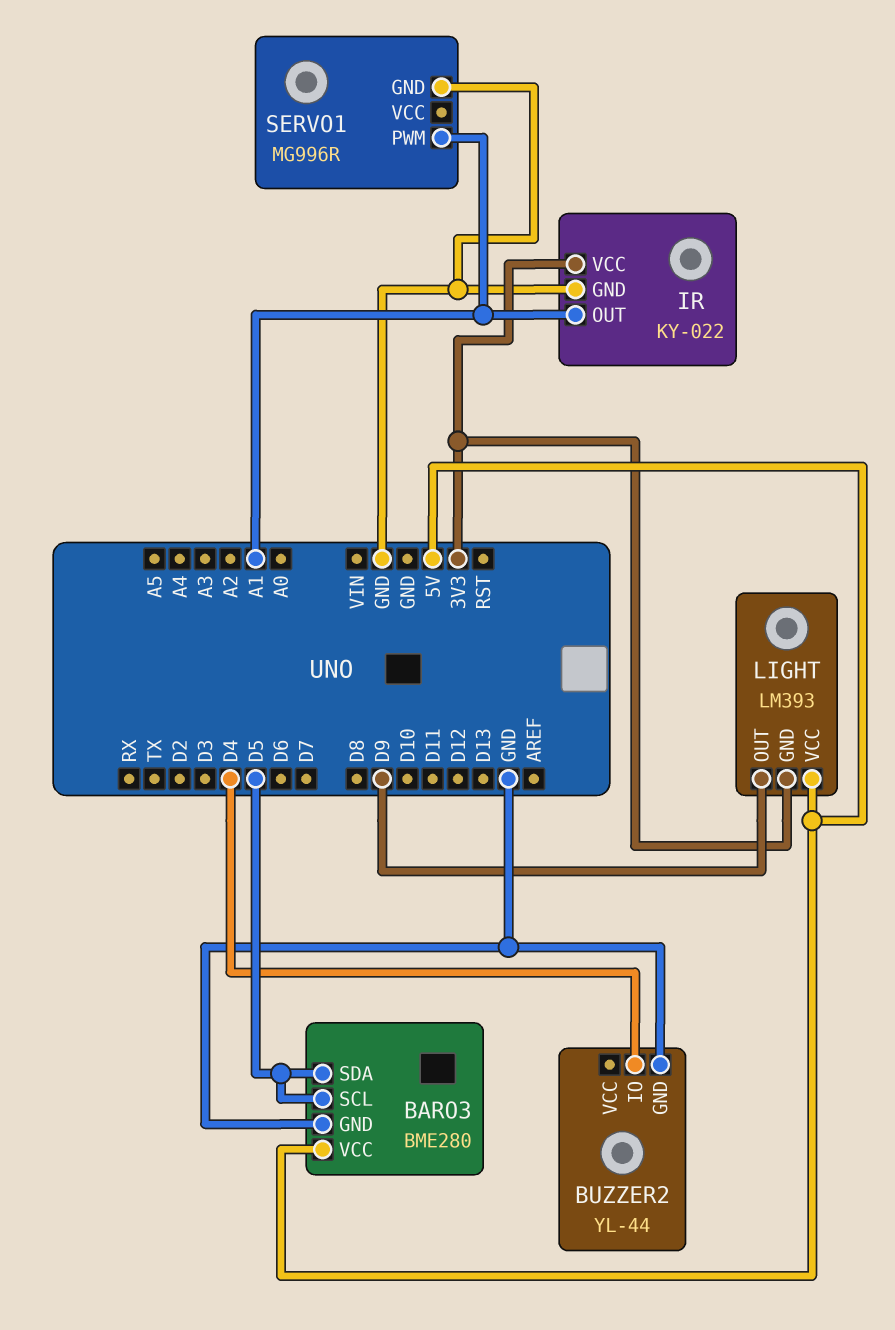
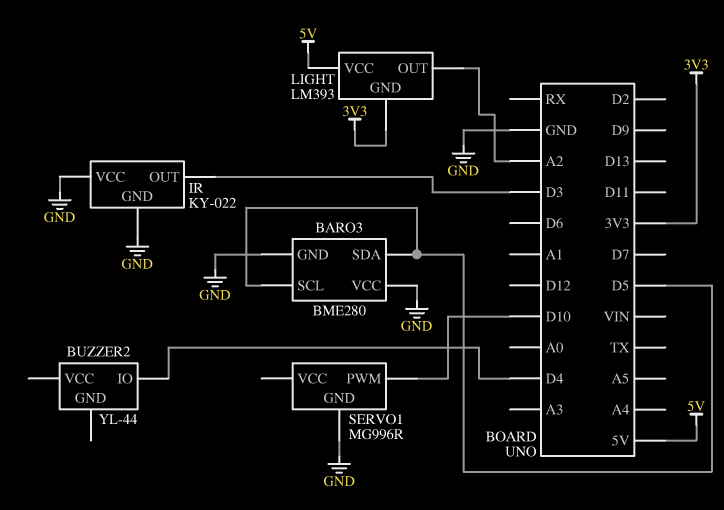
BARO3 pin VCC: 5V -> GND
BUZZER2 pin GND: GND -> none
IR pin OUT: A1 -> D3
IR pin VCC: 3V3 -> GND
LIGHT pin OUT: D9 -> A2
SERVO1 pin PWM: A1 -> D10

